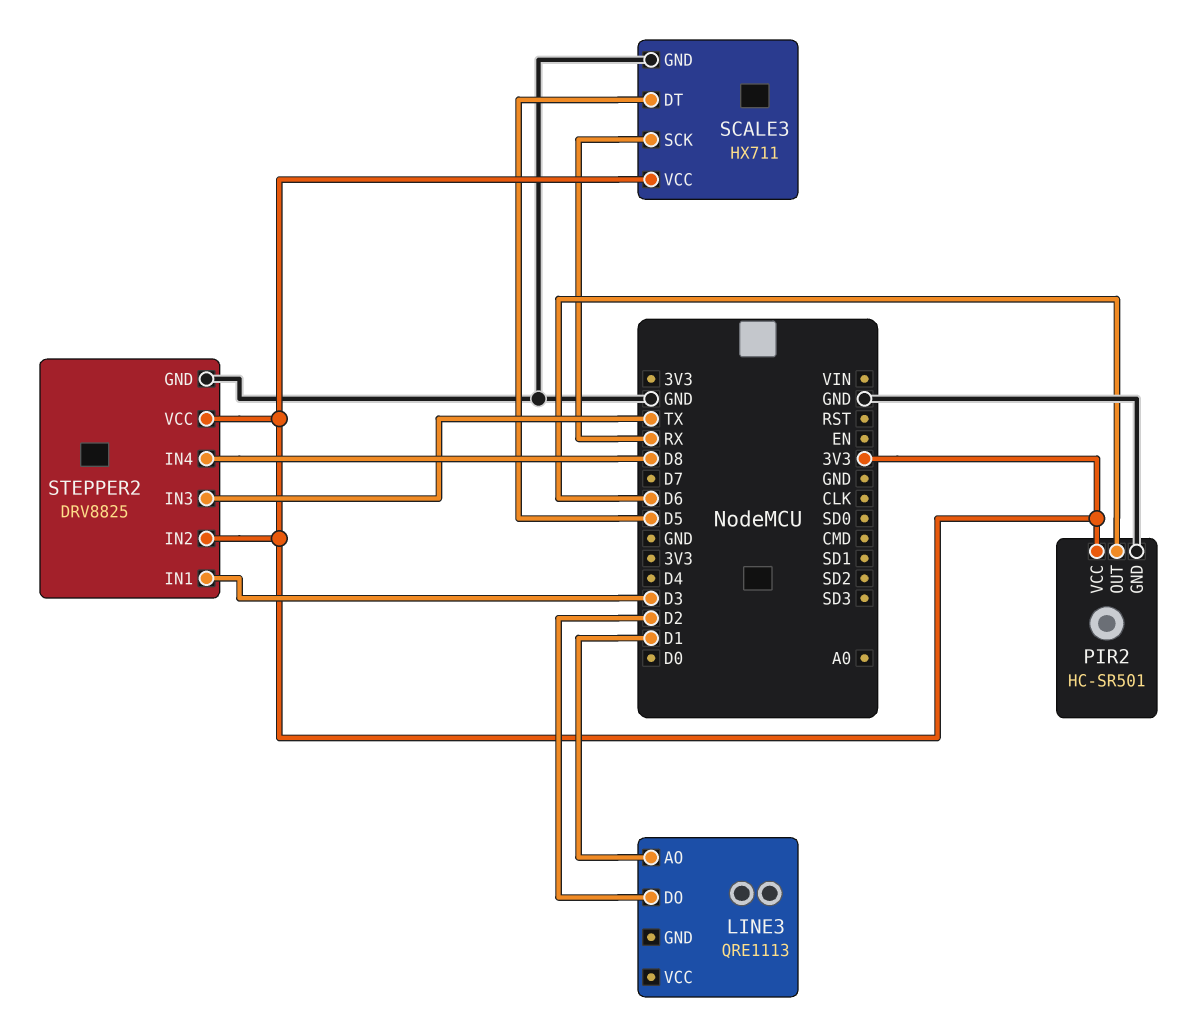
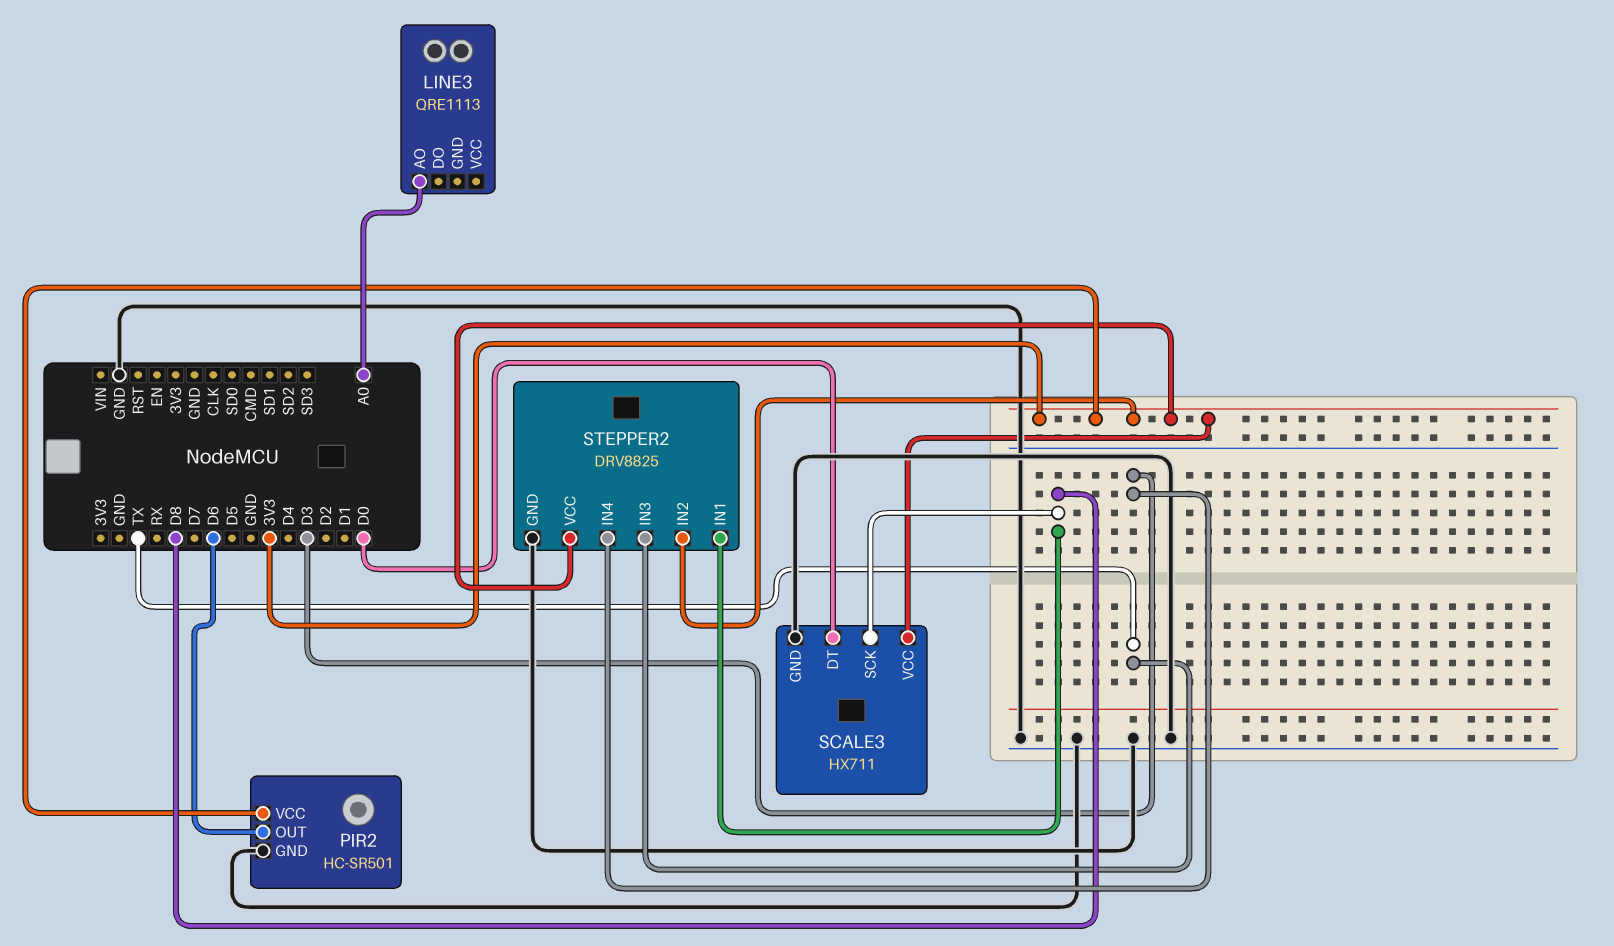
LINE3 pin AO: D1 -> A0
LINE3 pin DO: D2 -> none
SCALE3 pin DT: D5 -> D0
SCALE3 pin SCK: RX -> D8
STEPPER2 pin IN1: D3 -> D8
STEPPER2 pin IN4: D8 -> D3

